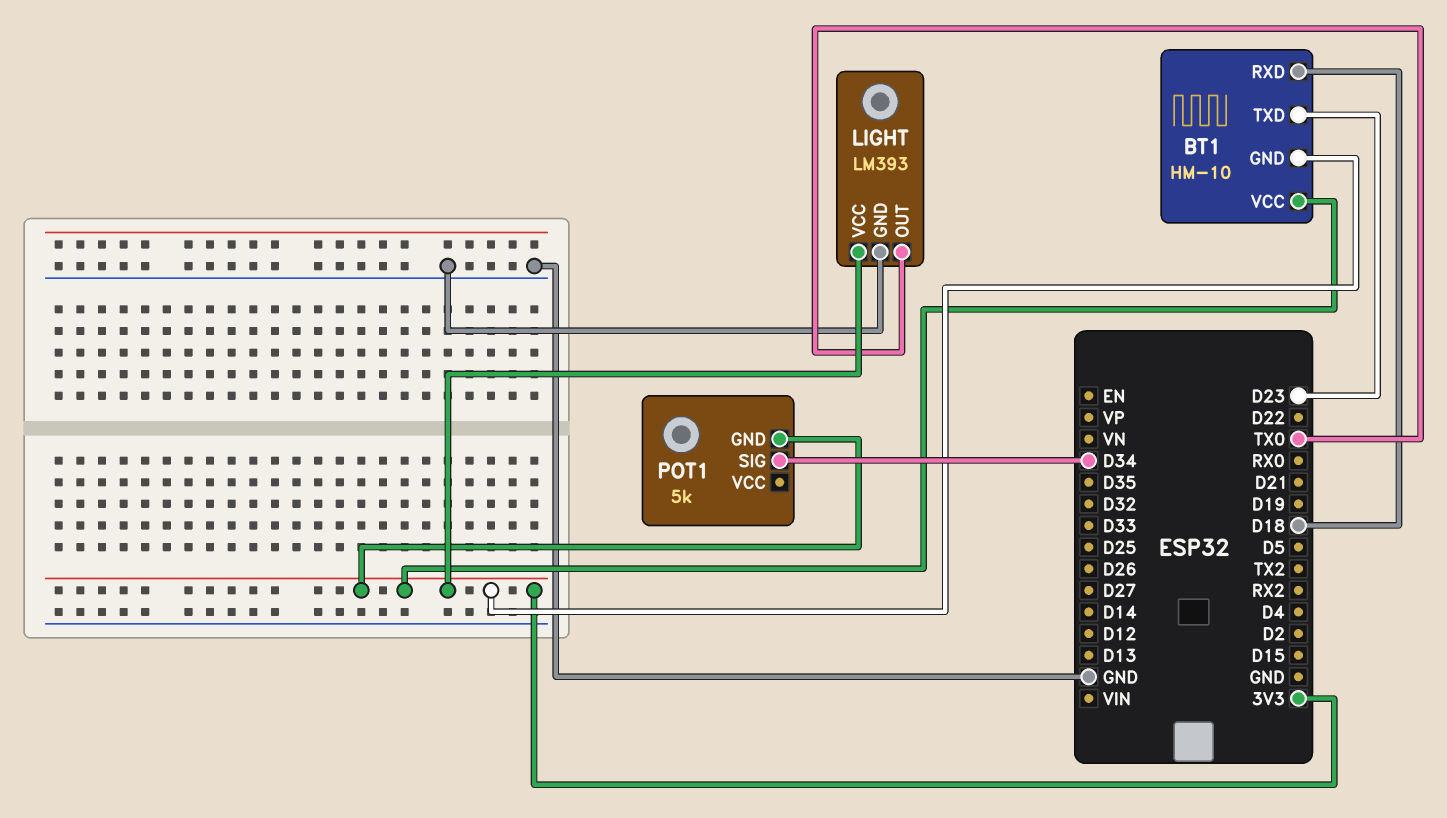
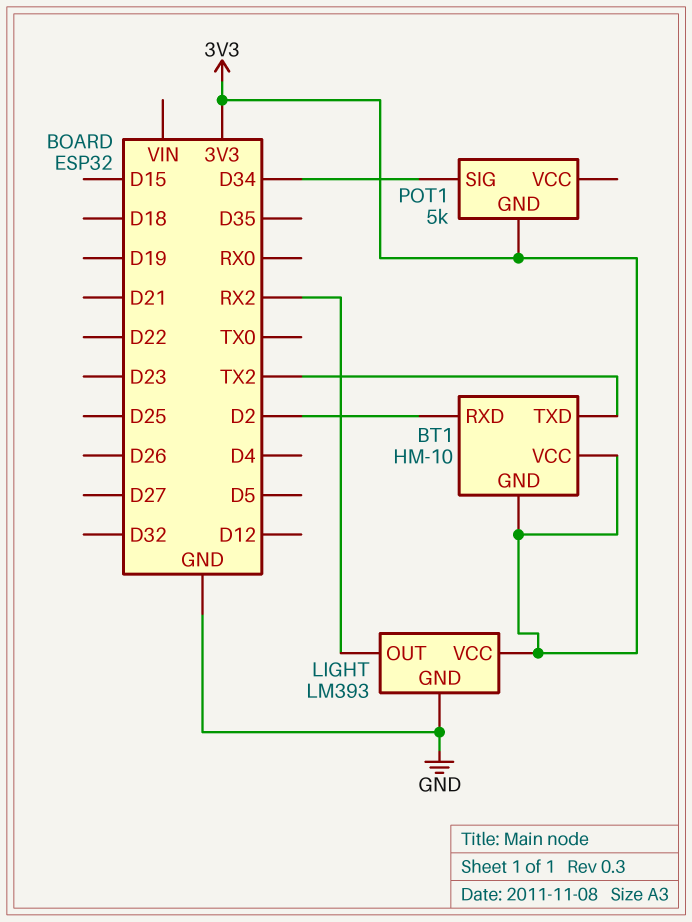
BT1 pin RXD: D18 -> D2
BT1 pin TXD: D23 -> TX2
LIGHT pin OUT: TX0 -> RX2

